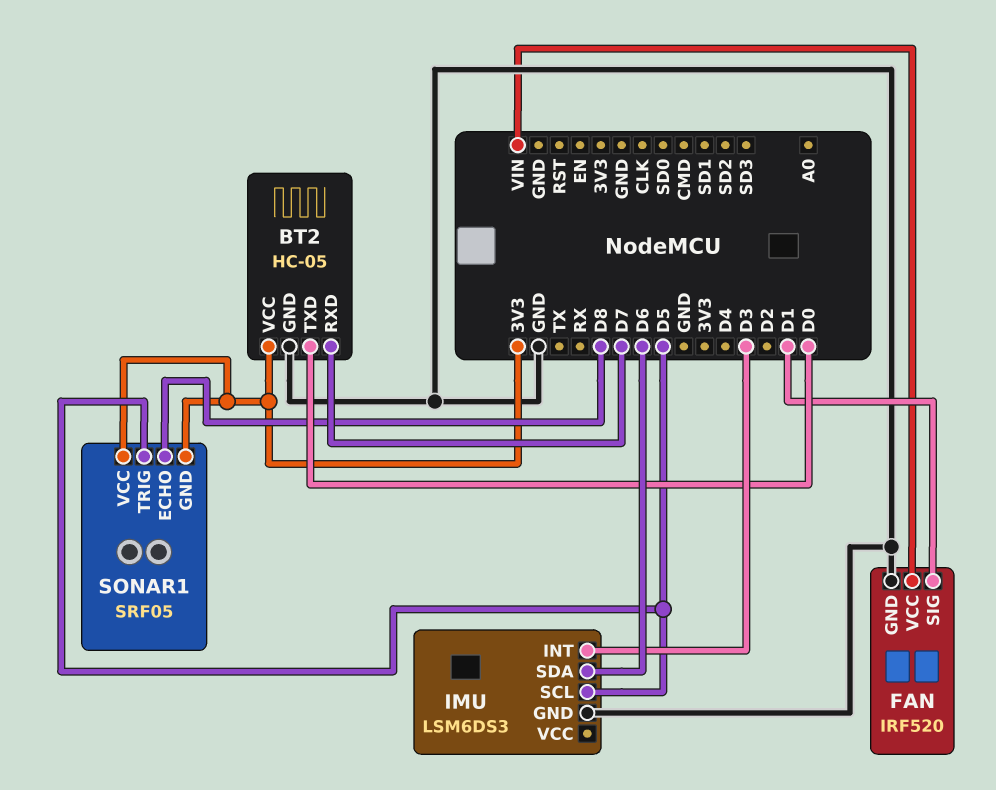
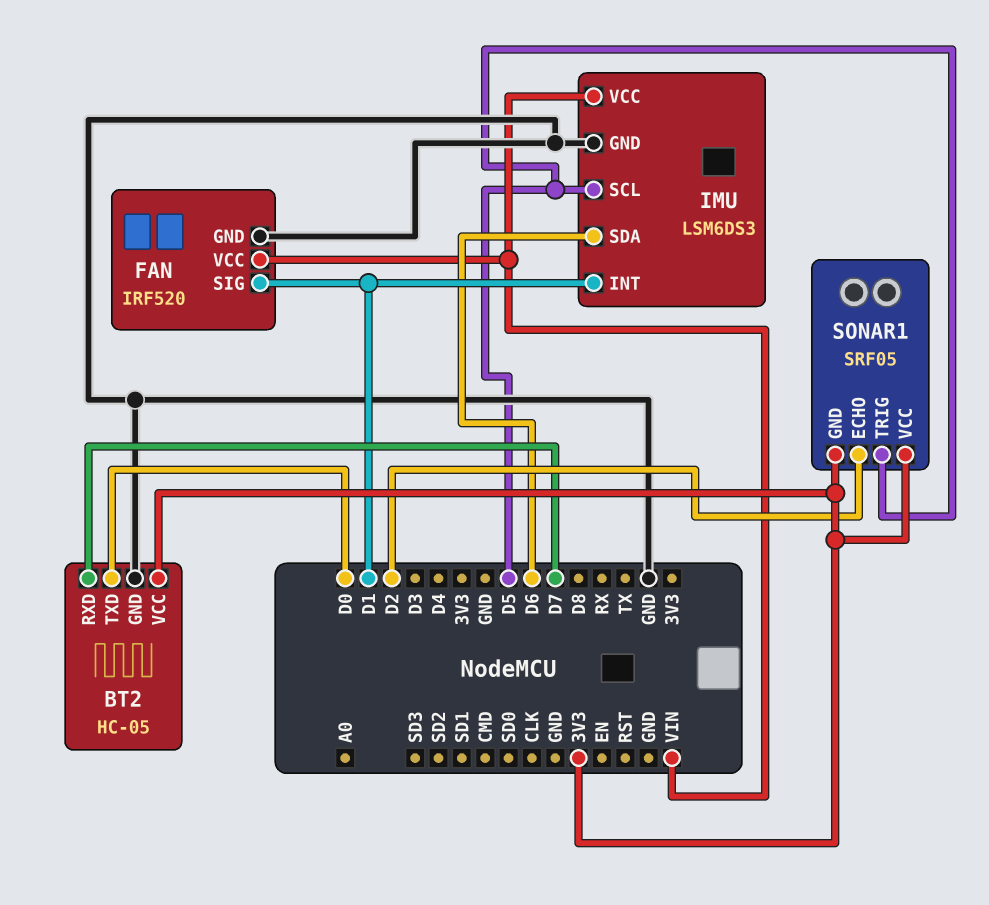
IMU pin INT: D3 -> D1
IMU pin VCC: none -> VIN
SONAR1 pin ECHO: D8 -> D2

